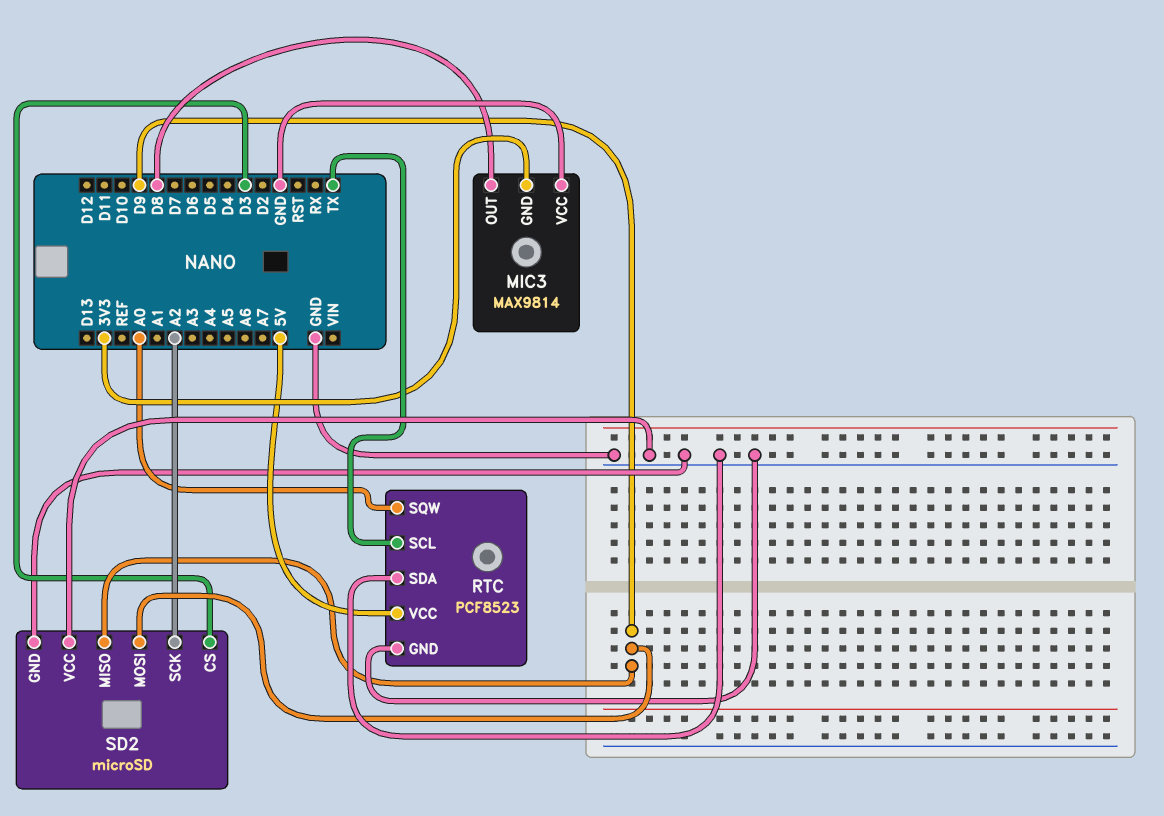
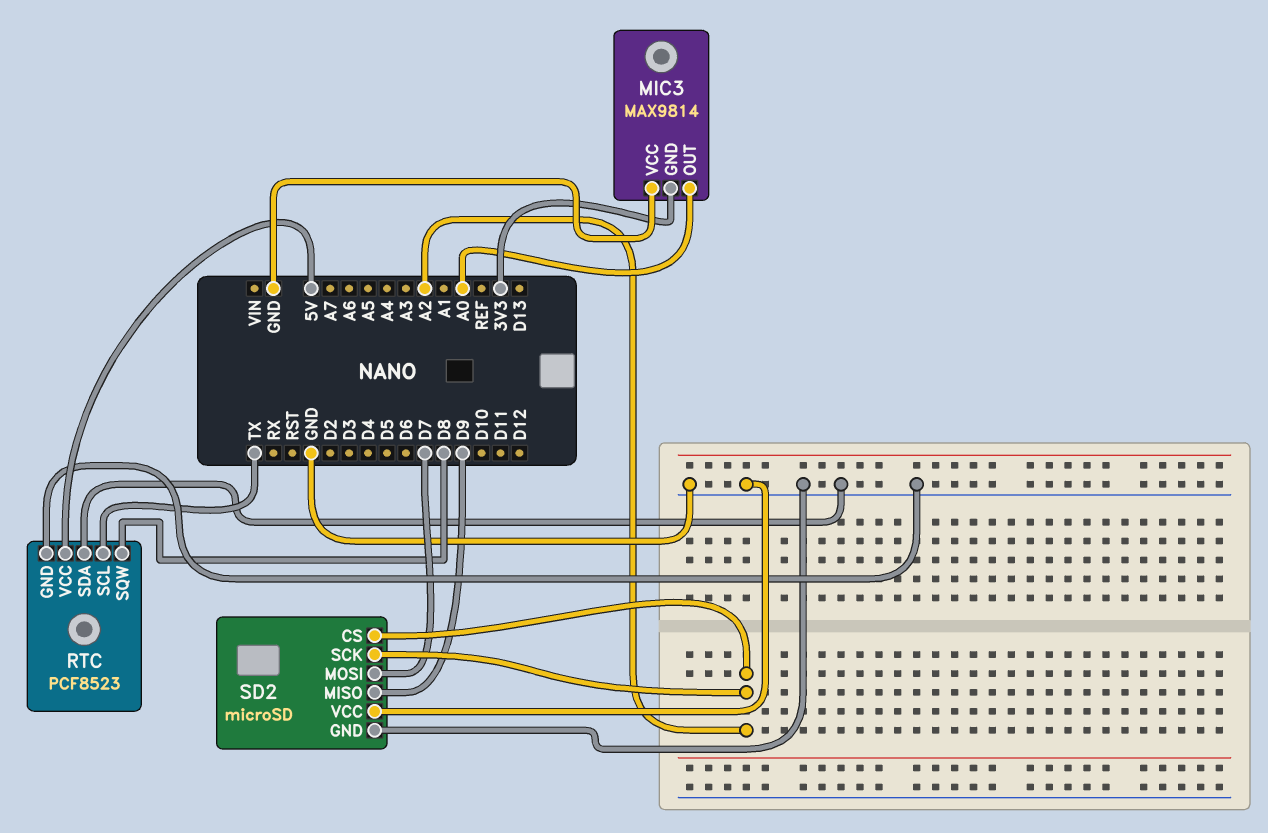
MIC3 pin OUT: D8 -> A0
RTC pin SQW: A0 -> D8
SD2 pin CS: D3 -> A2
SD2 pin MOSI: D9 -> D7

